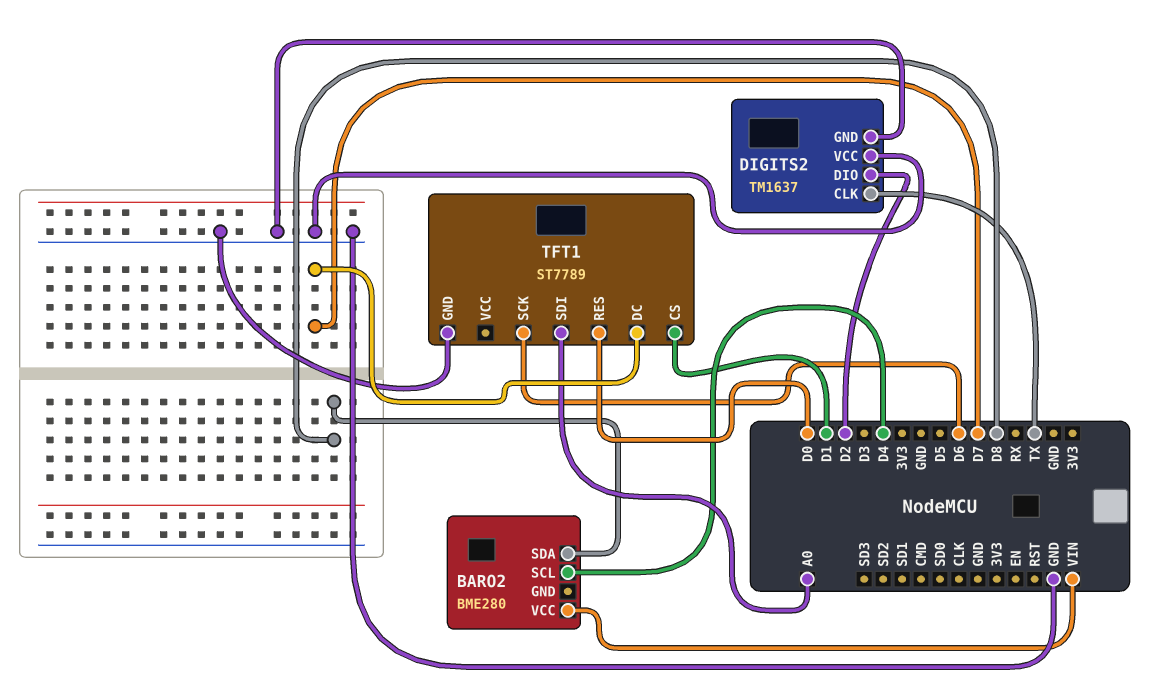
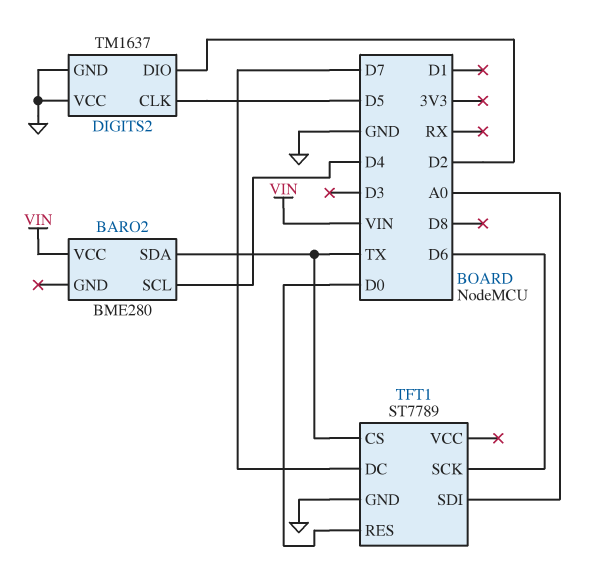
BARO2 pin SDA: D8 -> TX
DIGITS2 pin CLK: TX -> D5
TFT1 pin CS: D1 -> TX

